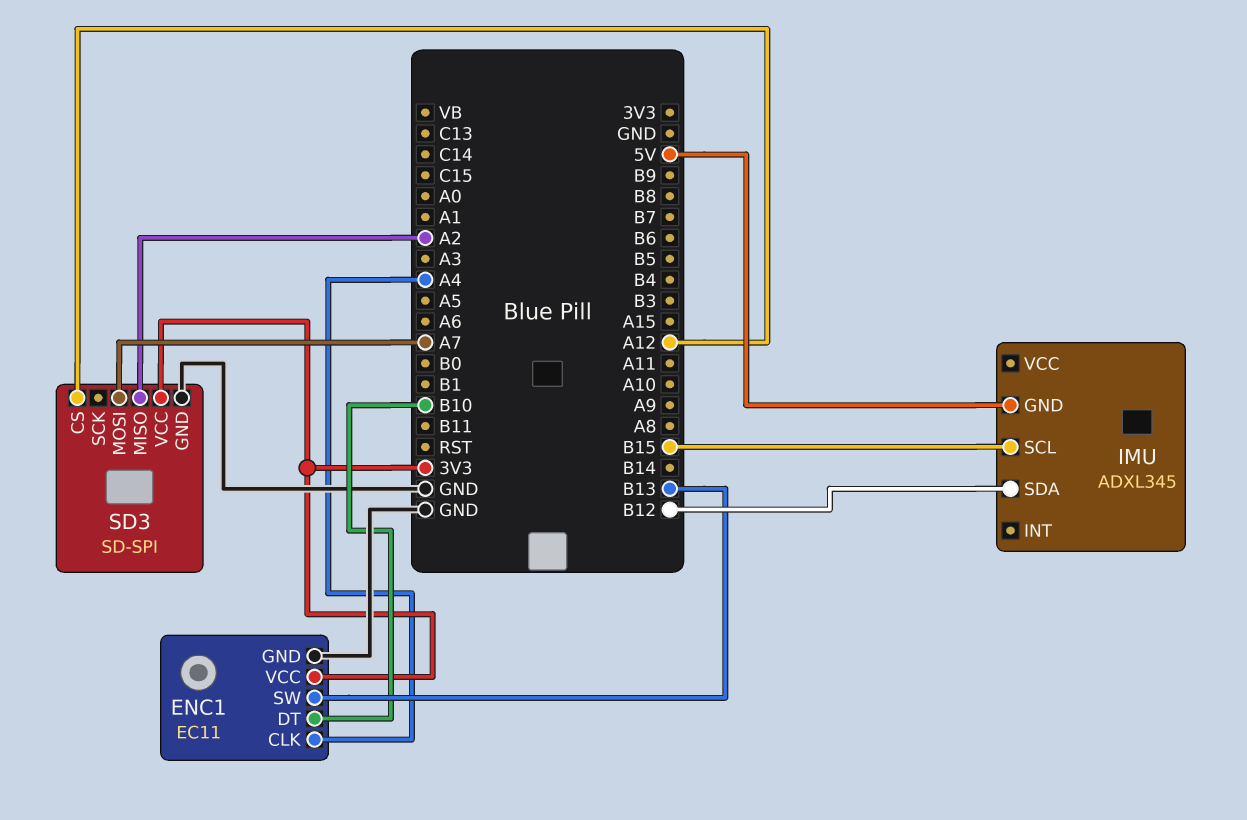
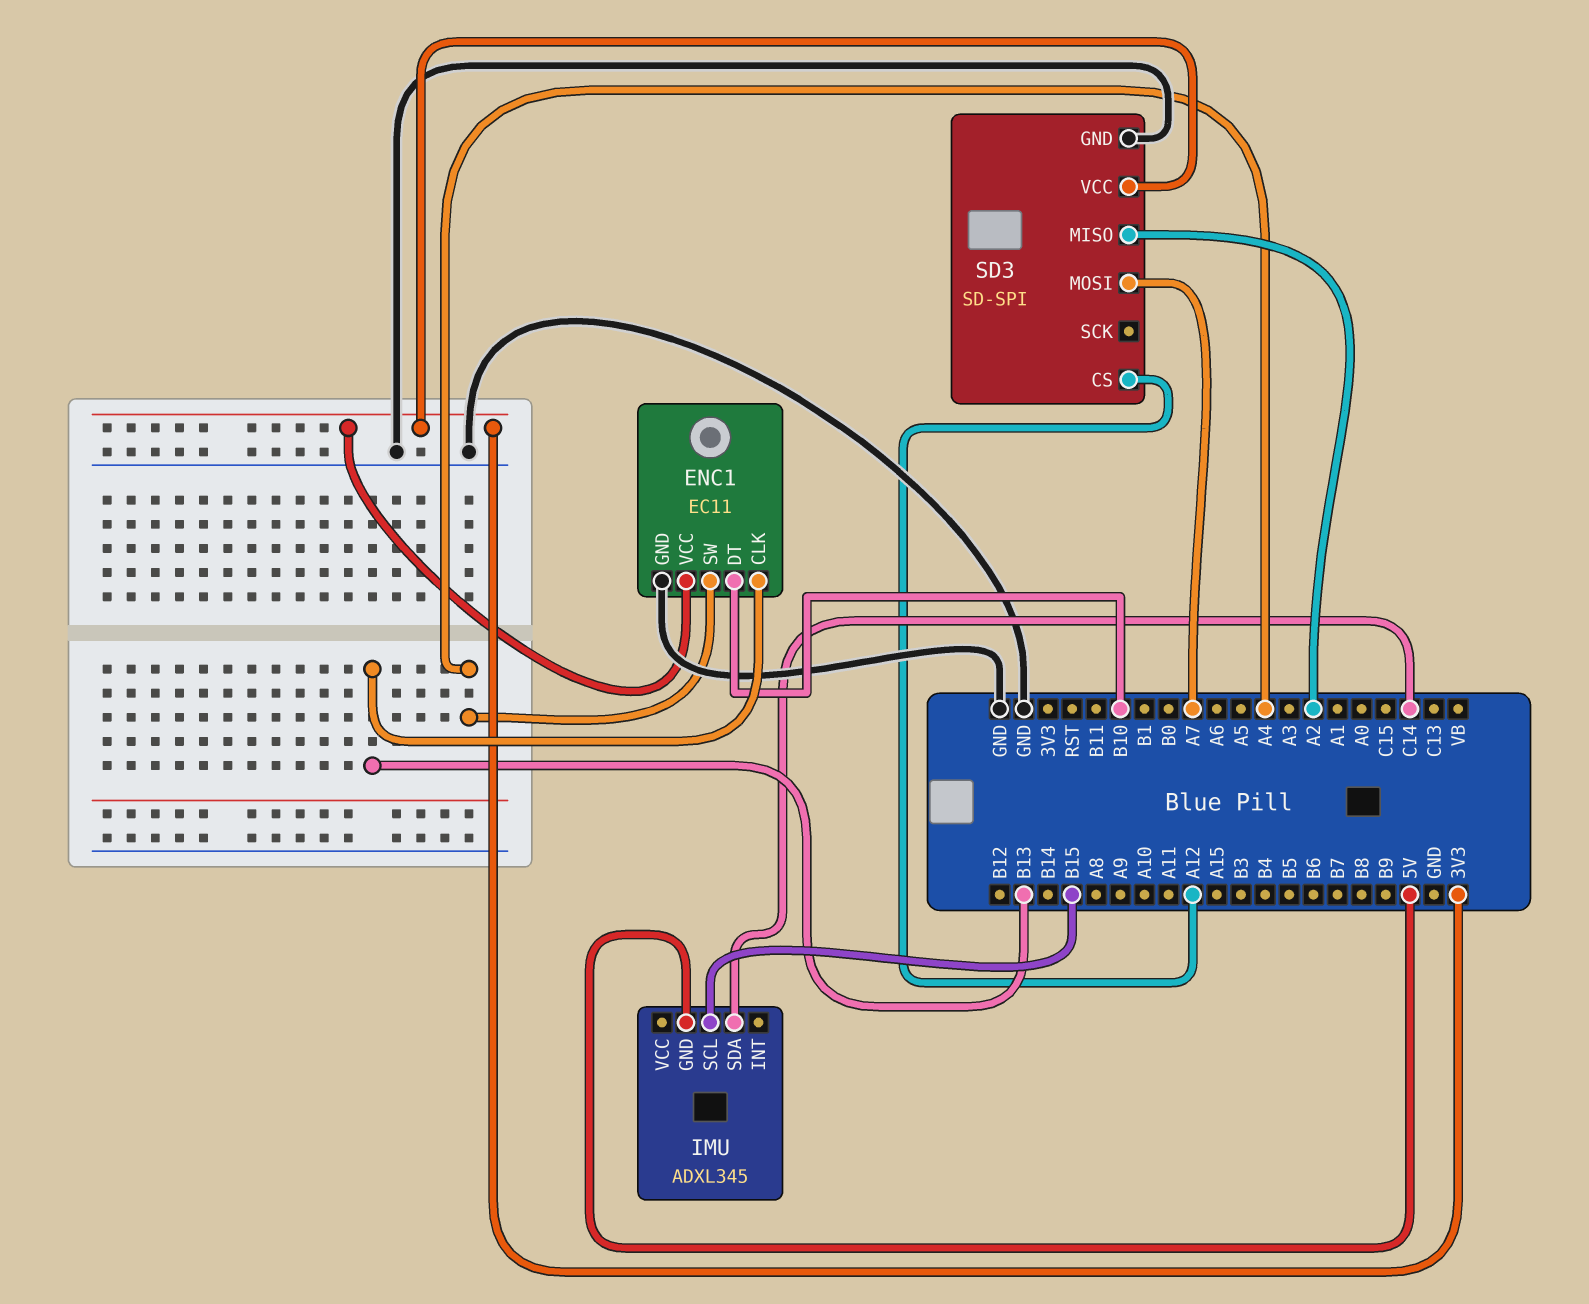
ENC1 pin CLK: A4 -> B13
ENC1 pin SW: B13 -> A4
IMU pin SDA: B12 -> C14

